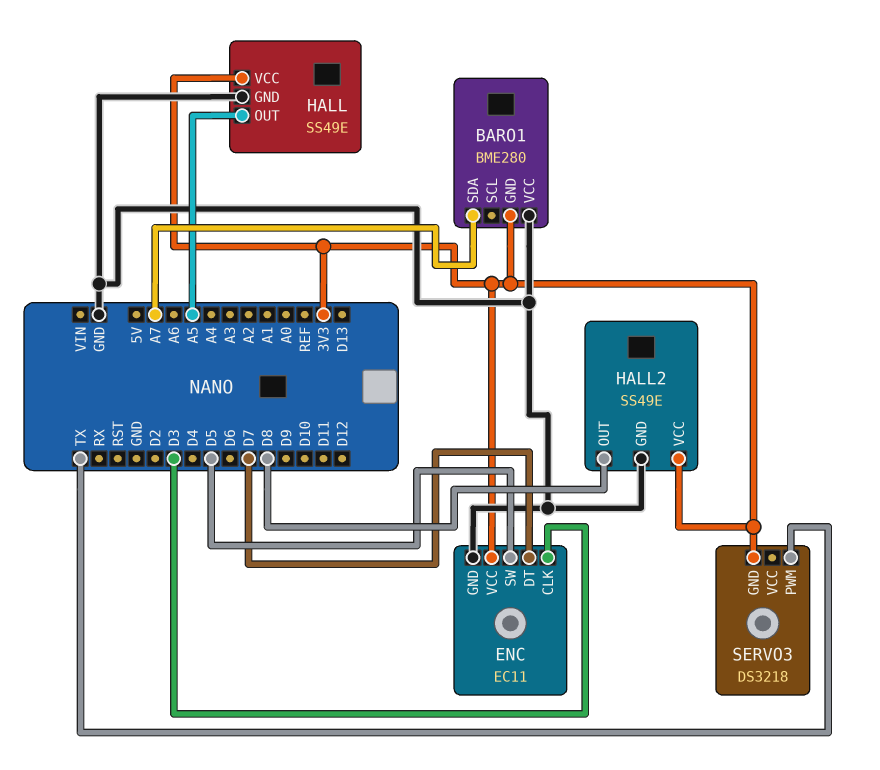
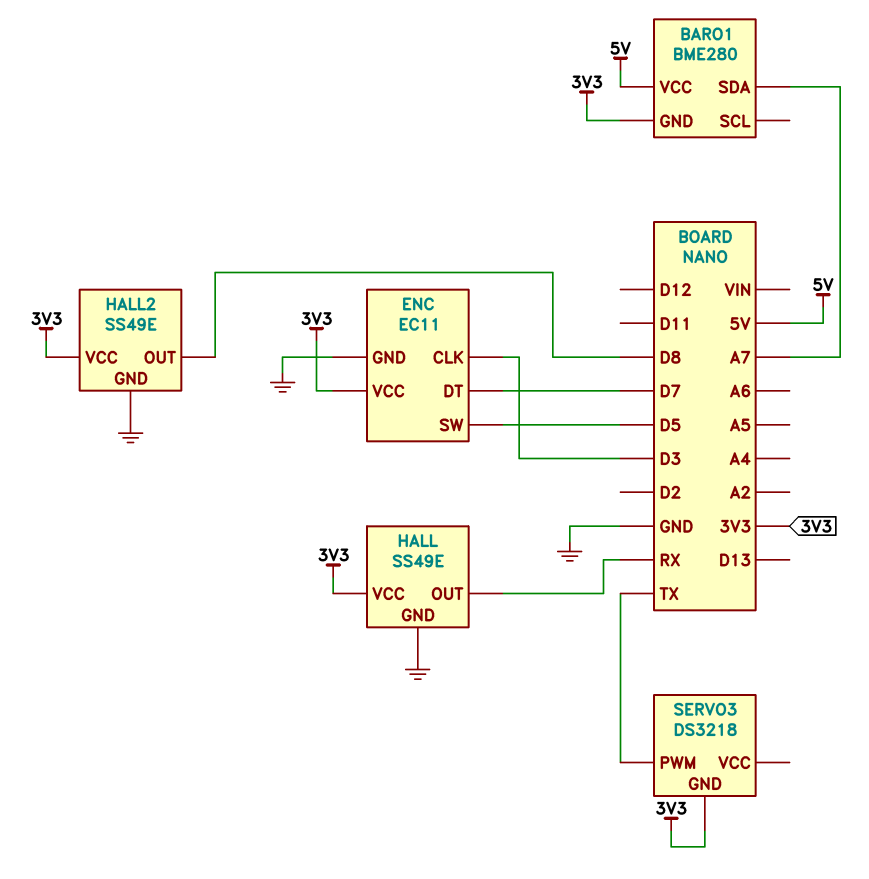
BARO1 pin VCC: GND -> 5V
HALL pin OUT: A5 -> RX

